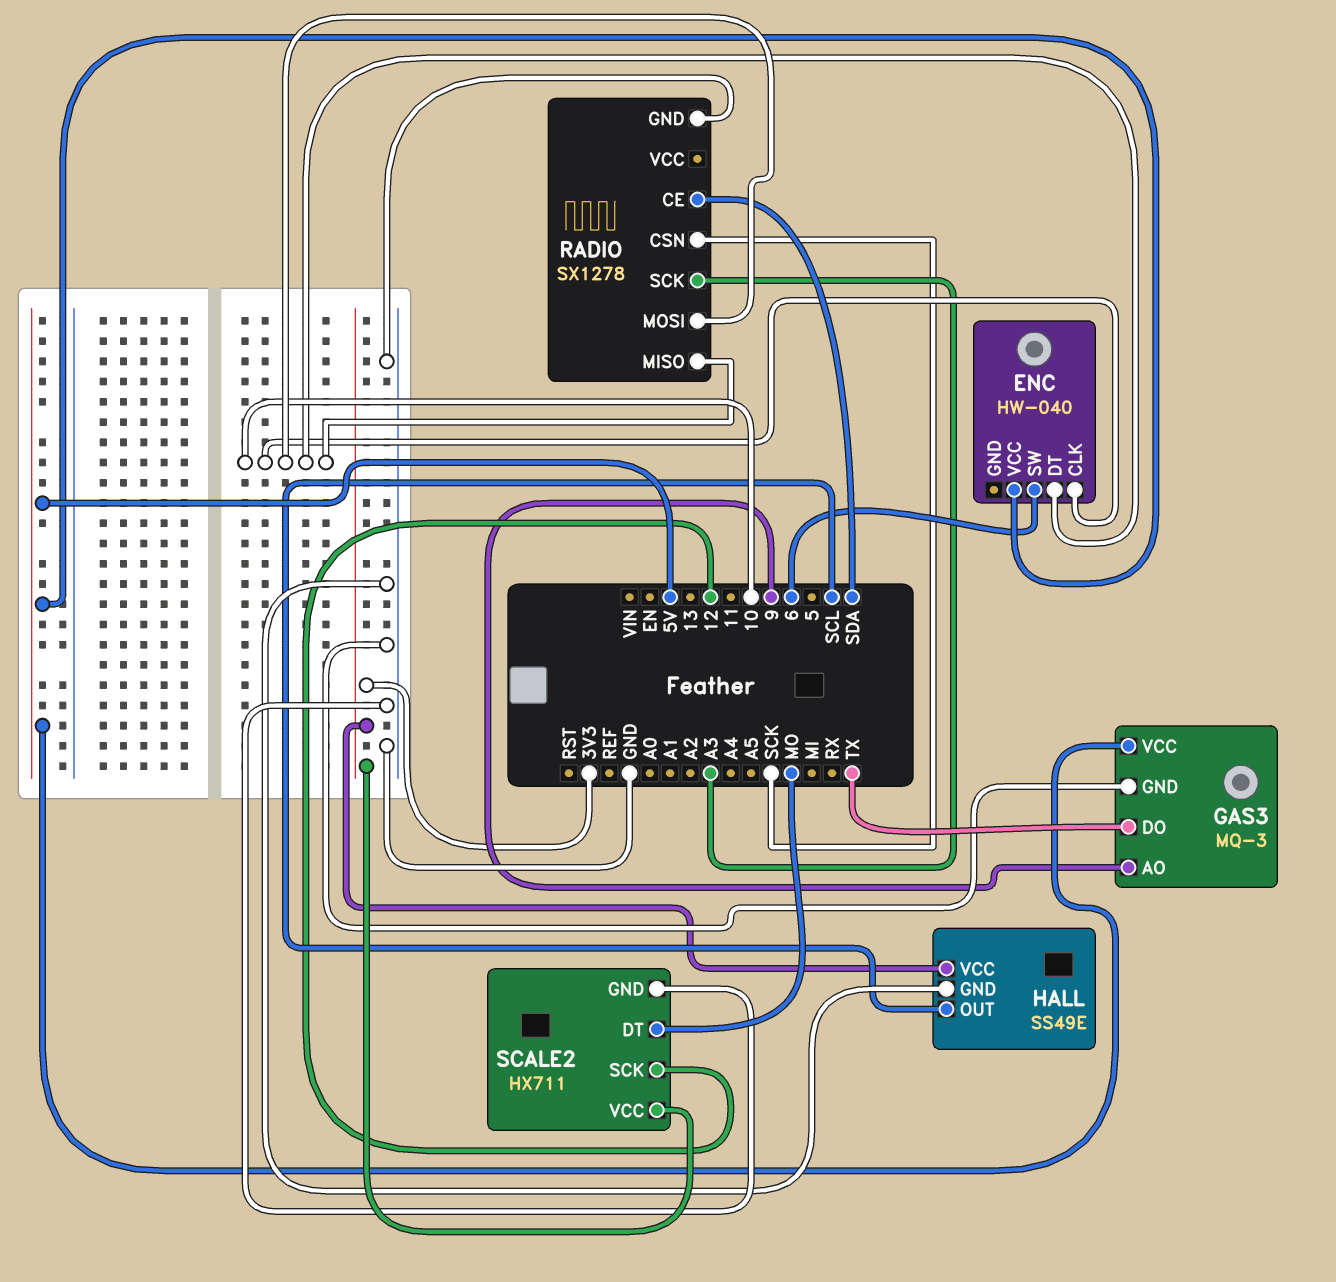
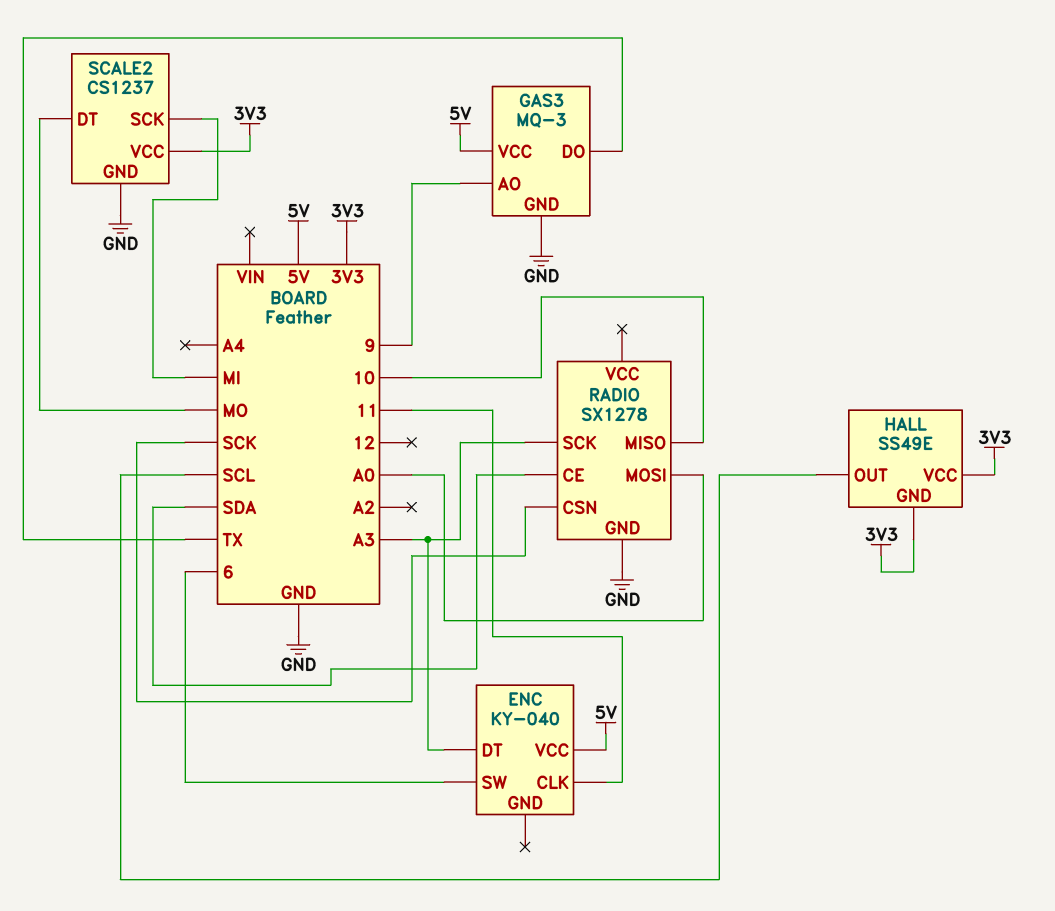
ENC: HW-040 -> KY-040
ENC pin CLK: 10 -> 11
ENC pin DT: 10 -> A3
HALL pin GND: GND -> 3V3
RADIO pin MOSI: 10 -> A0
SCALE2: HX711 -> CS1237
SCALE2 pin SCK: 12 -> MI

